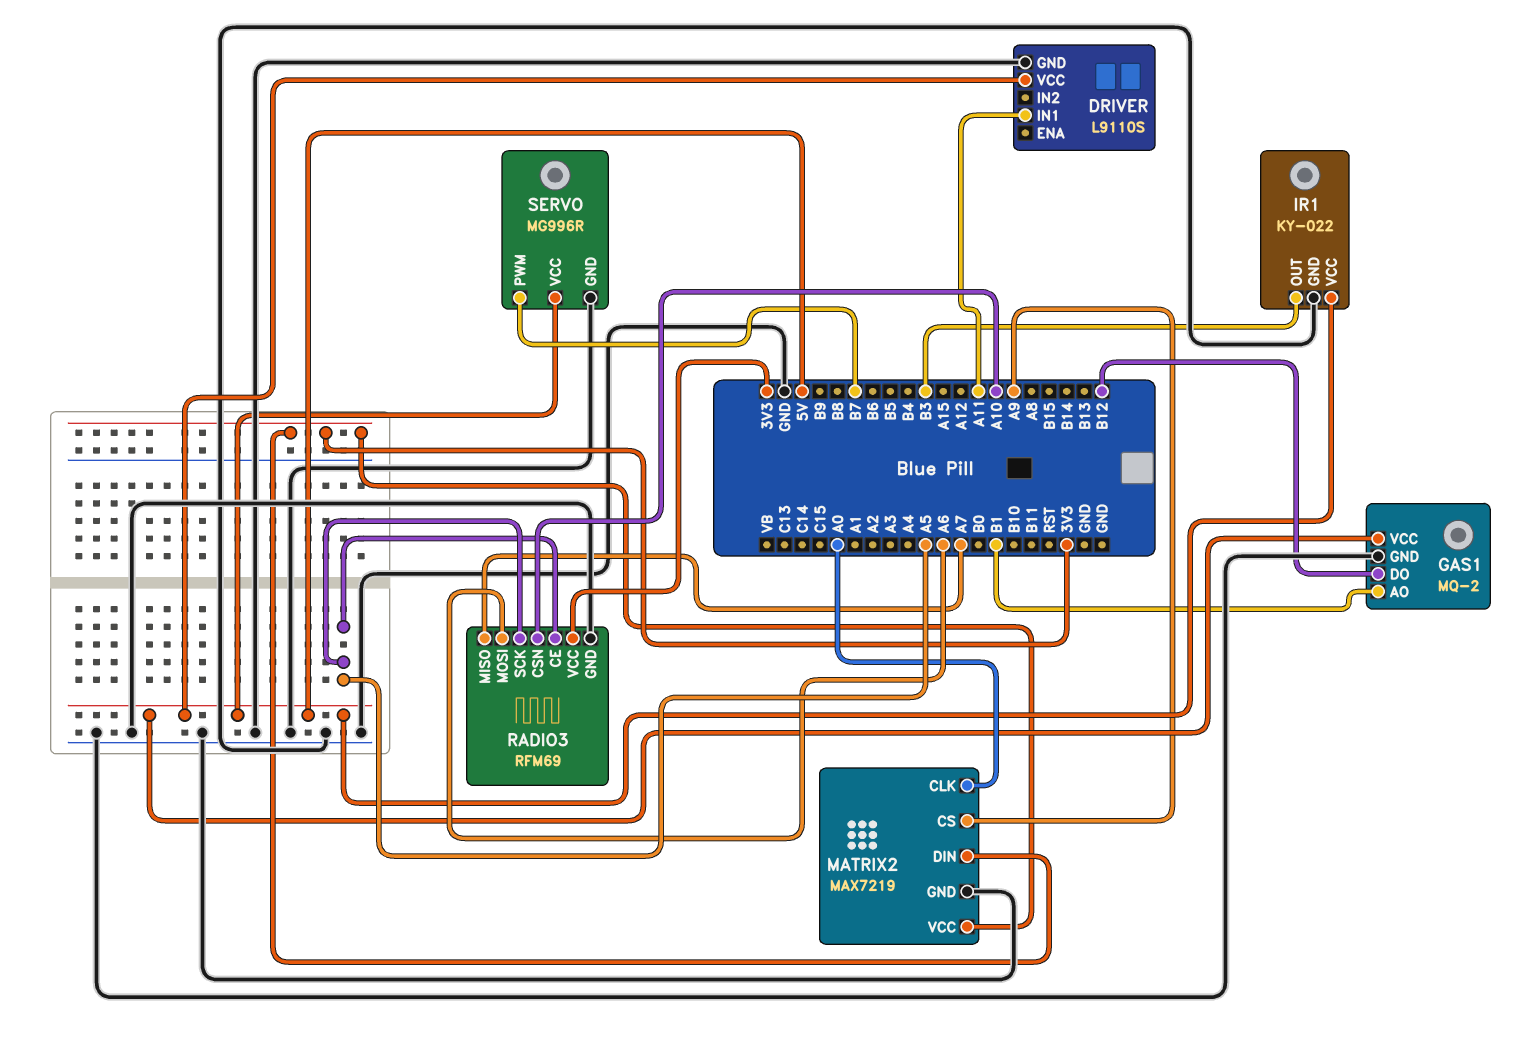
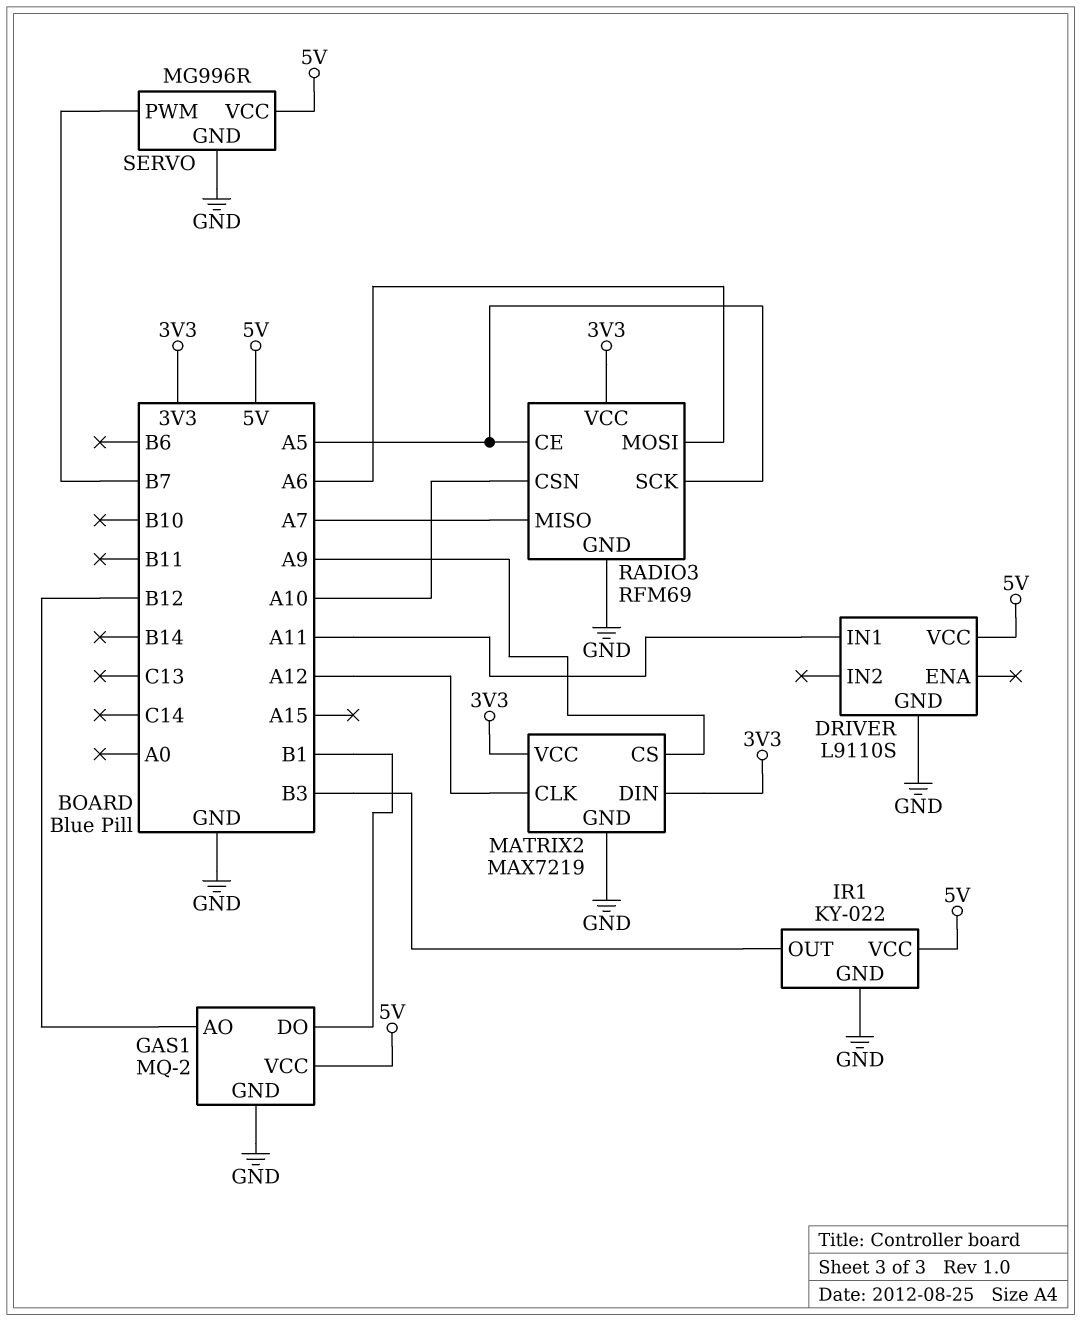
GAS1 pin AO: B1 -> B12
GAS1 pin DO: B12 -> B1
MATRIX2 pin CLK: A0 -> A12

